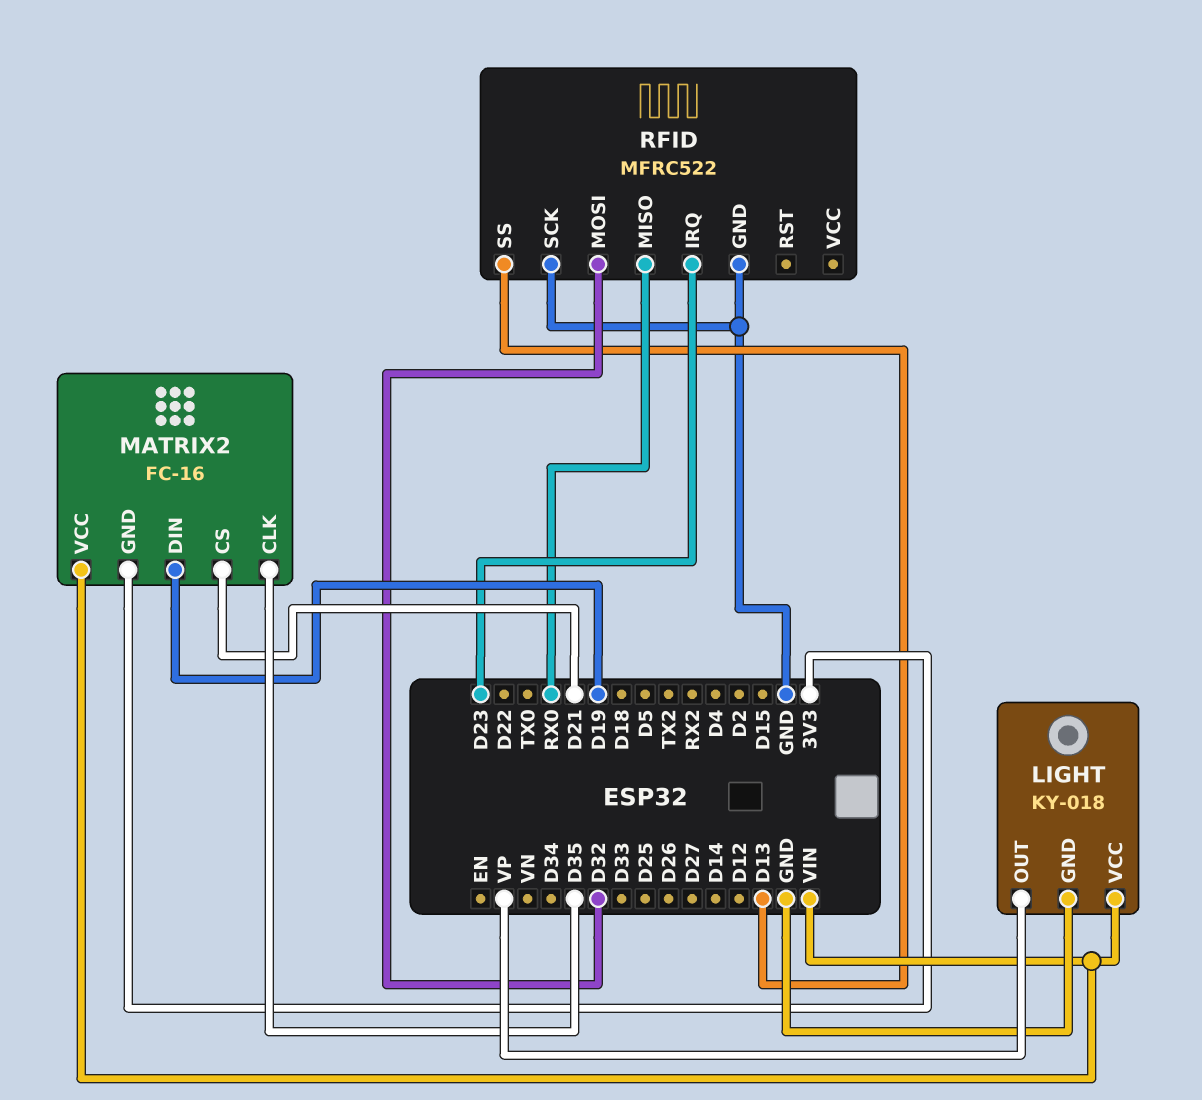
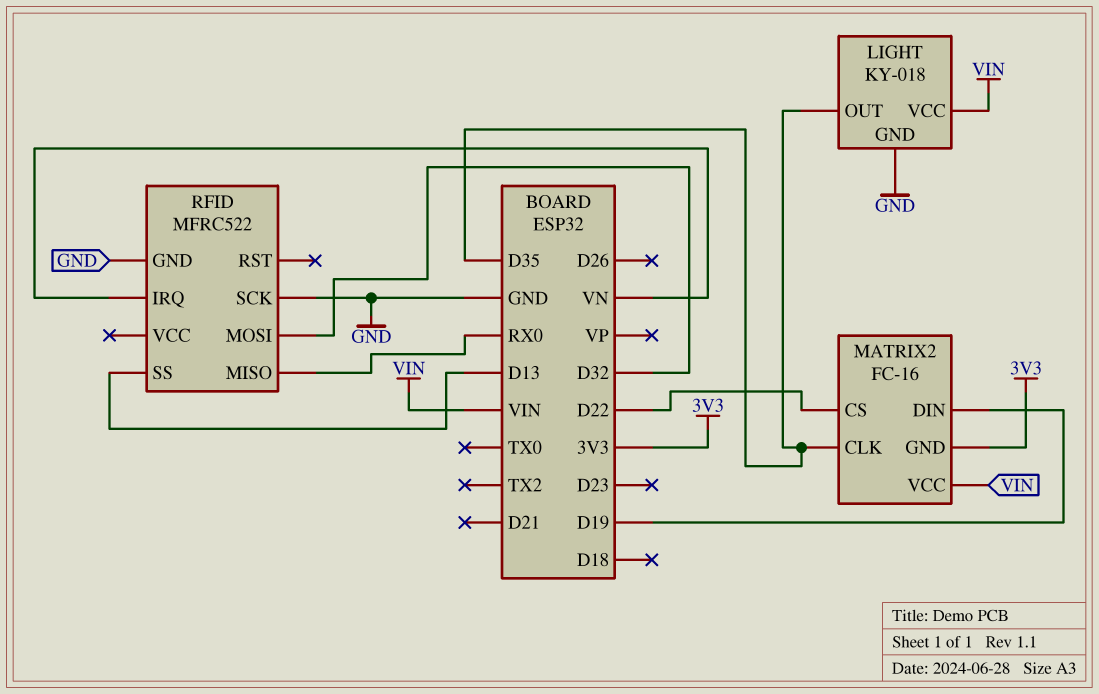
LIGHT pin OUT: VP -> D35
MATRIX2 pin CS: D21 -> D22
RFID pin IRQ: D23 -> VN

